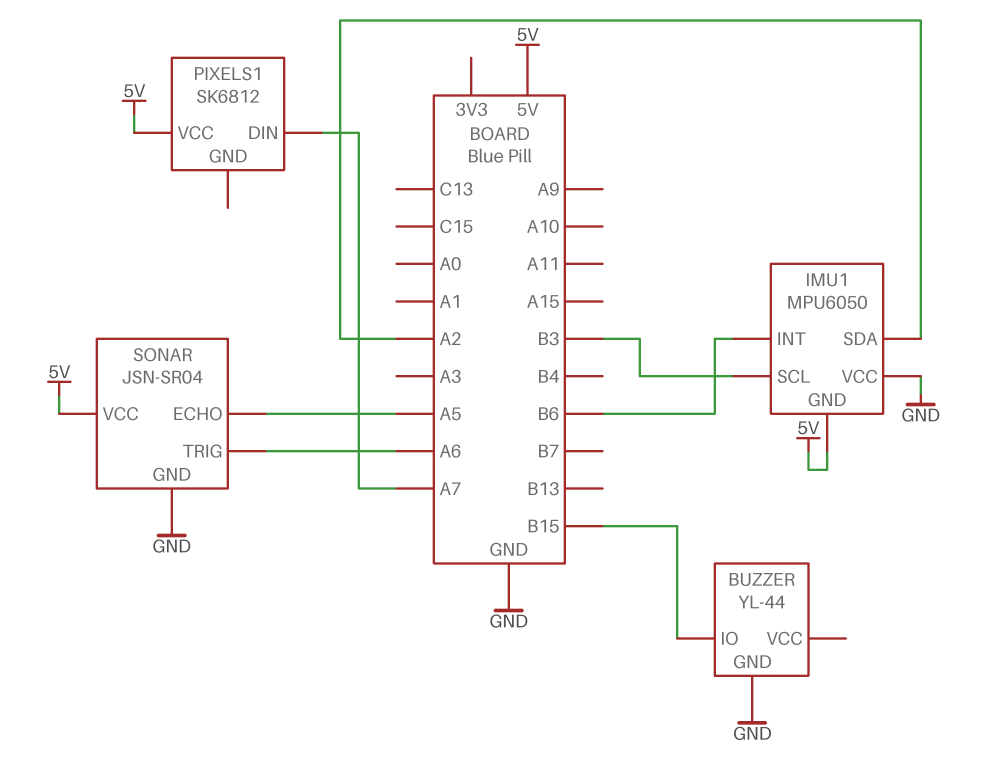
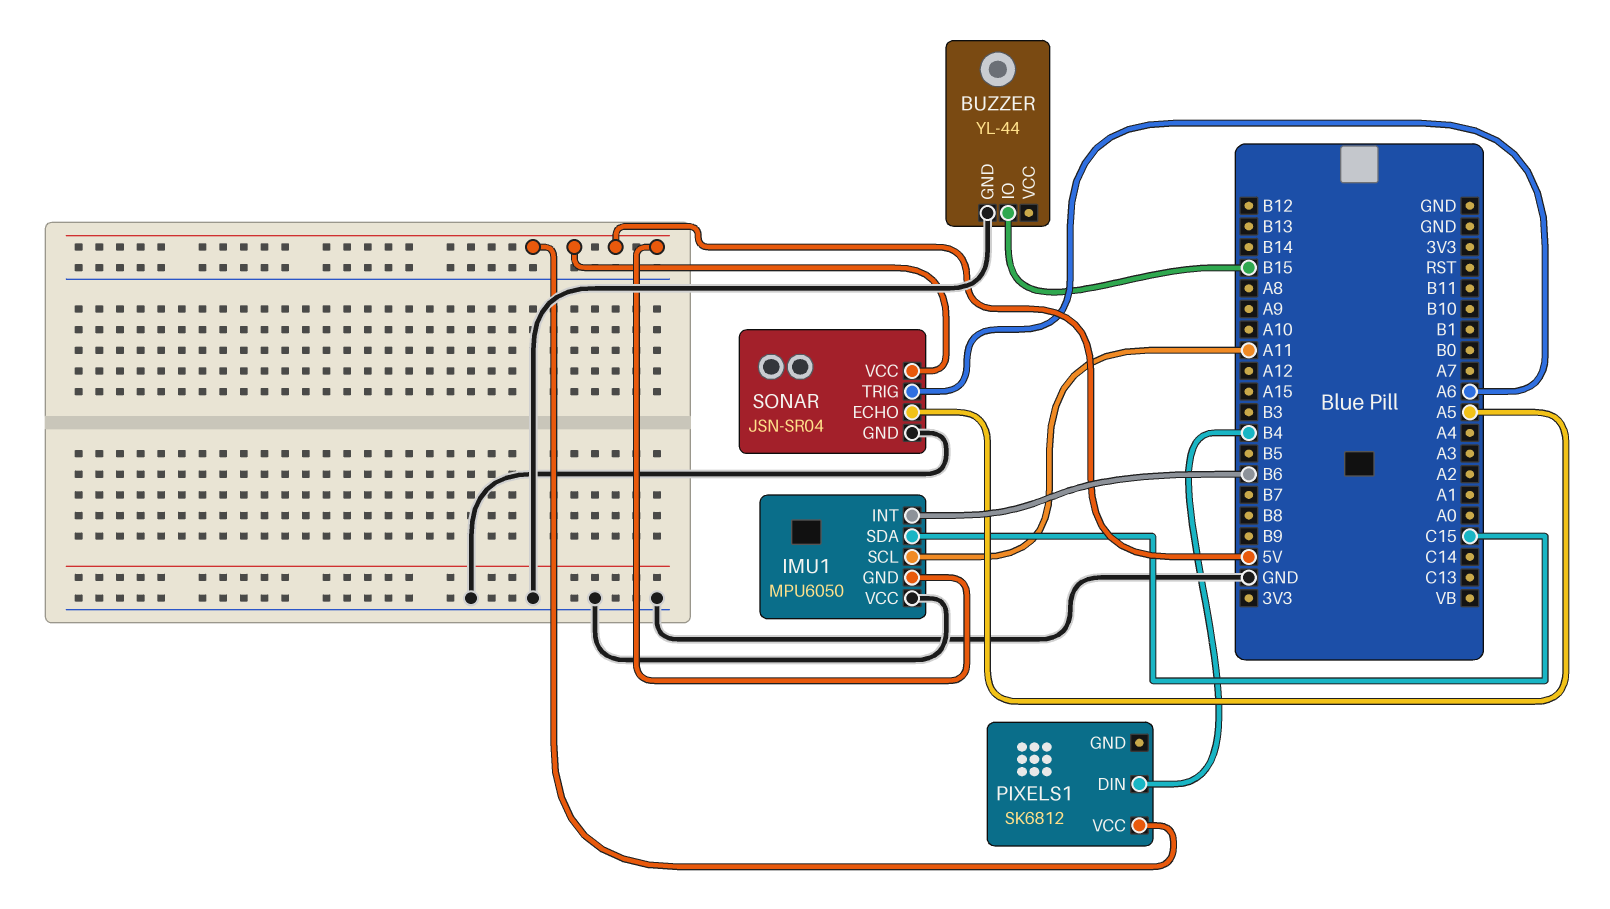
IMU1 pin SCL: B3 -> A11
IMU1 pin SDA: A2 -> C15
PIXELS1 pin DIN: A7 -> B4

